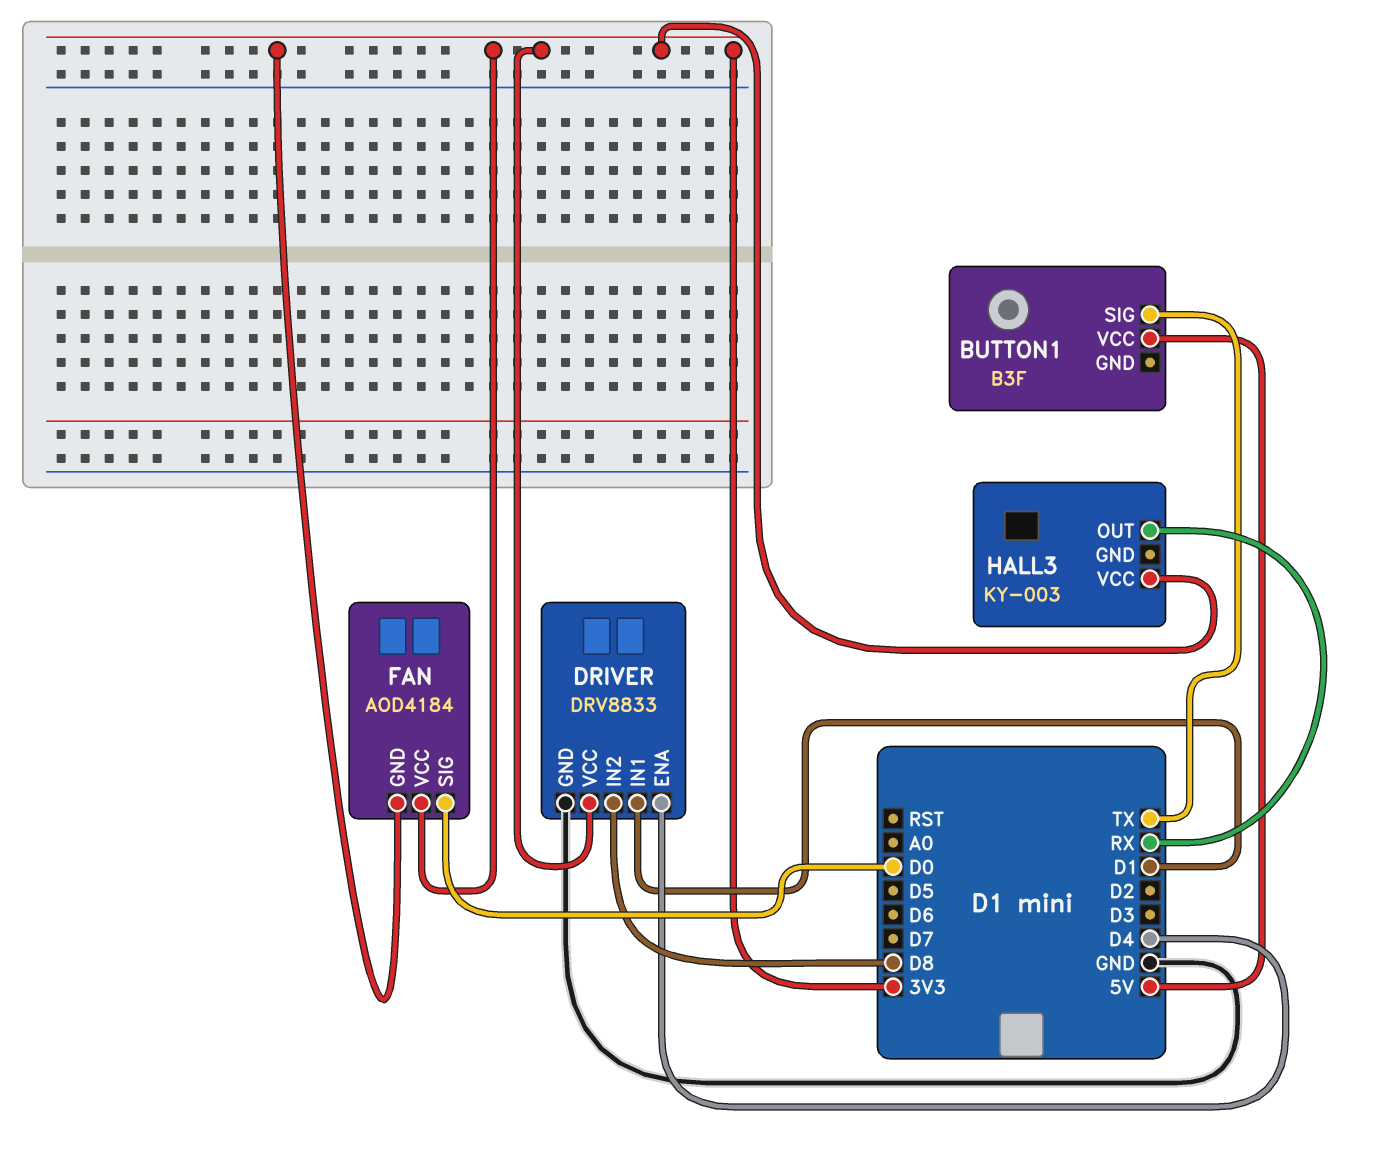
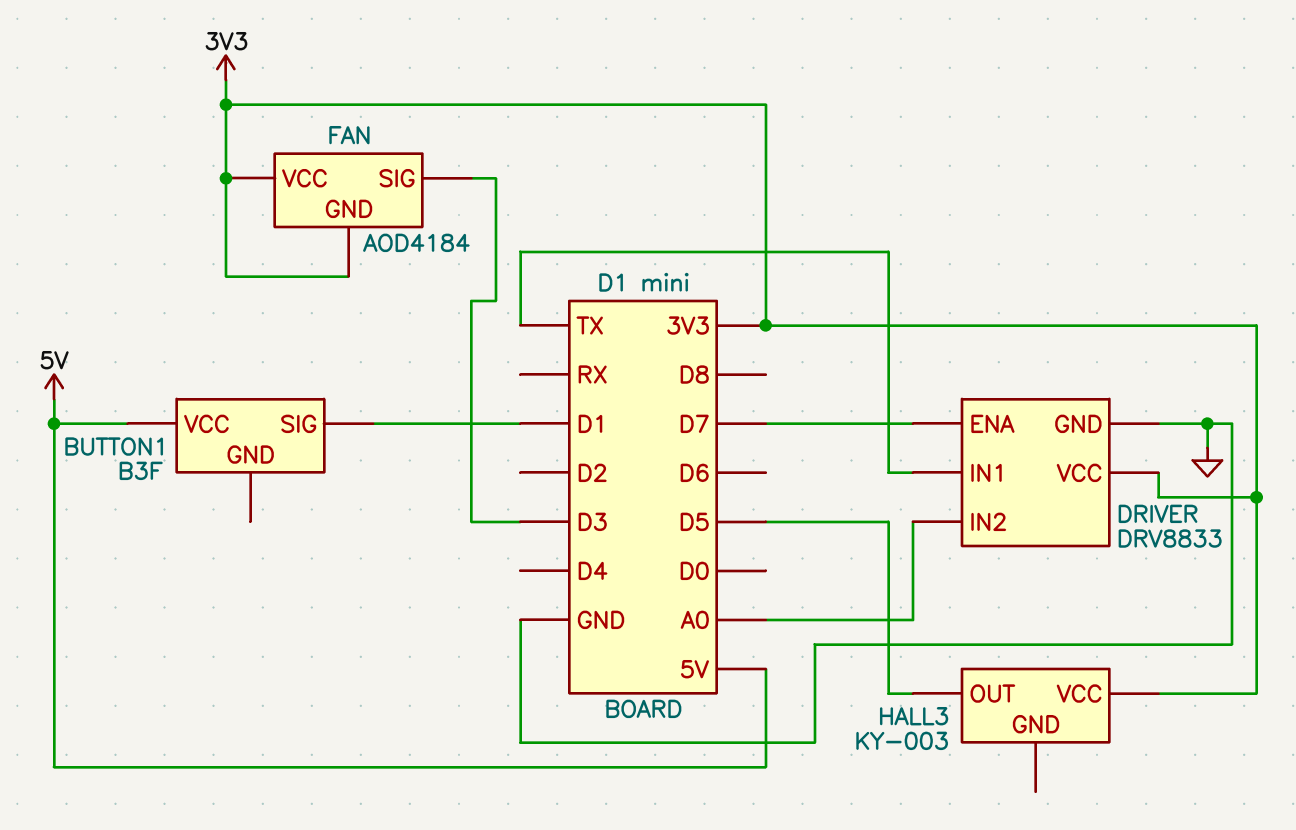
BUTTON1 pin SIG: TX -> D1
DRIVER pin ENA: D4 -> D7
DRIVER pin IN1: D1 -> TX
DRIVER pin IN2: D8 -> A0
FAN pin SIG: D0 -> D3
HALL3 pin OUT: RX -> D5

